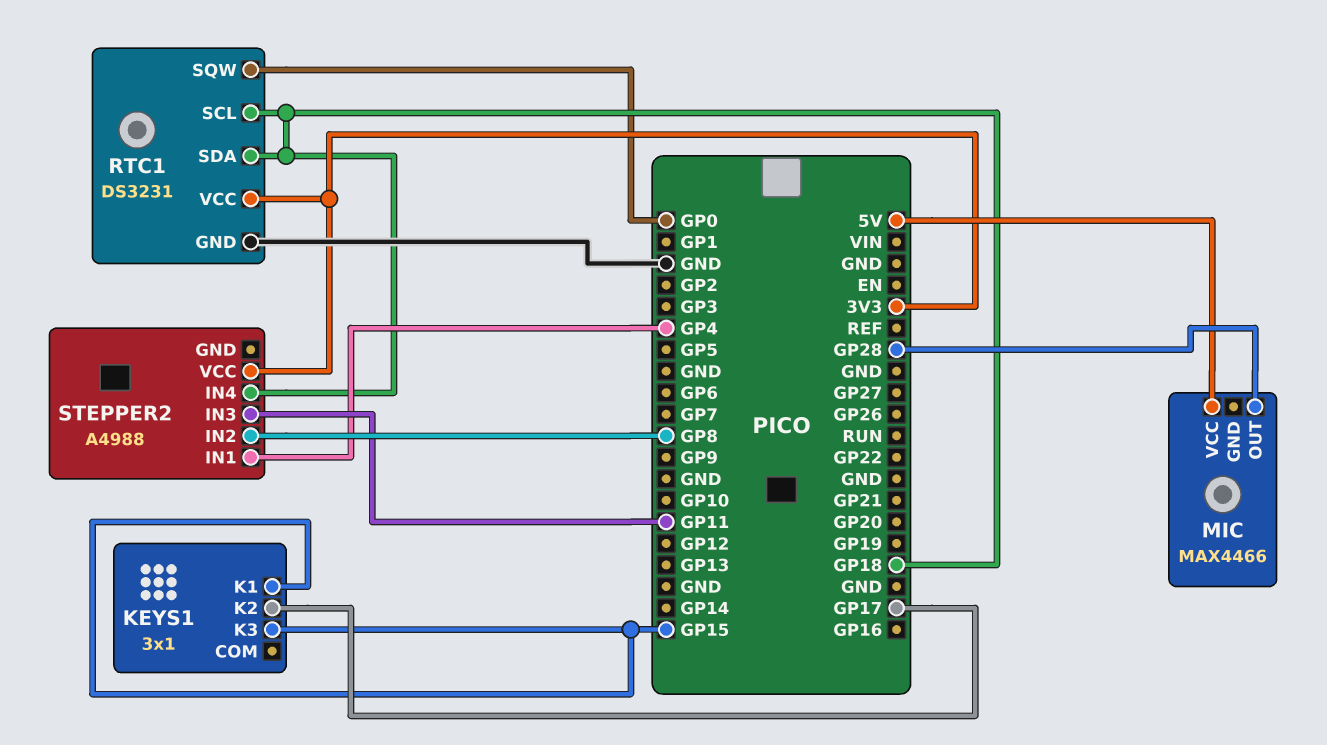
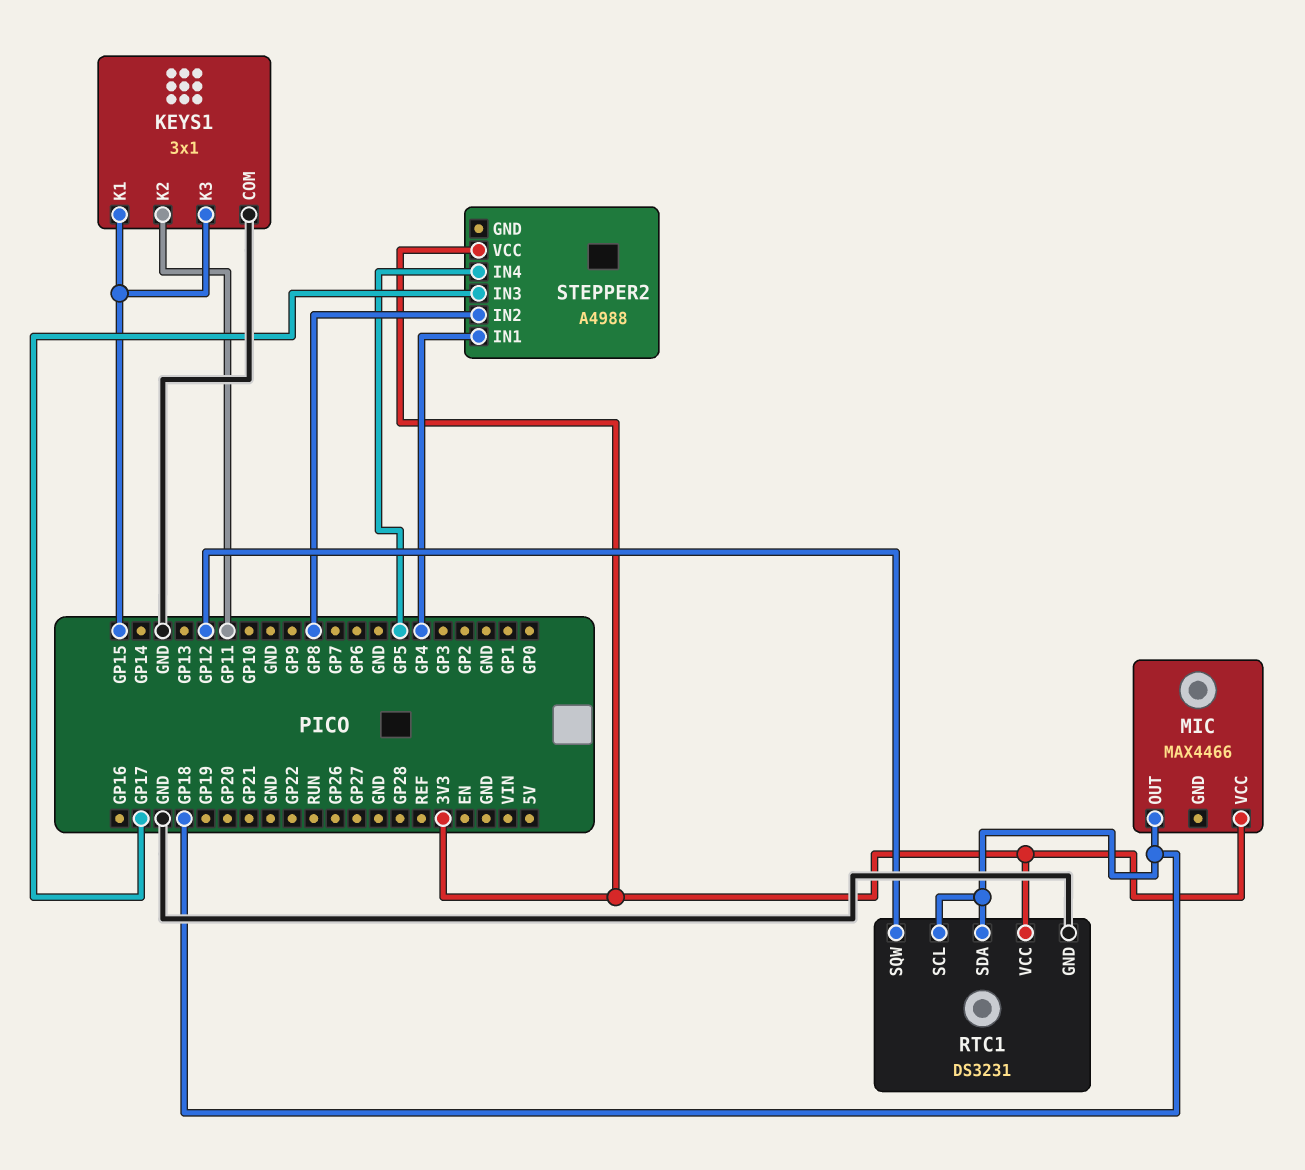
KEYS1 pin COM: none -> GND
KEYS1 pin K2: GP17 -> GP11
MIC pin OUT: GP28 -> GP18
MIC pin VCC: 5V -> 3V3
RTC1 pin SQW: GP0 -> GP12
STEPPER2 pin IN3: GP11 -> GP17
STEPPER2 pin IN4: GP18 -> GP5

